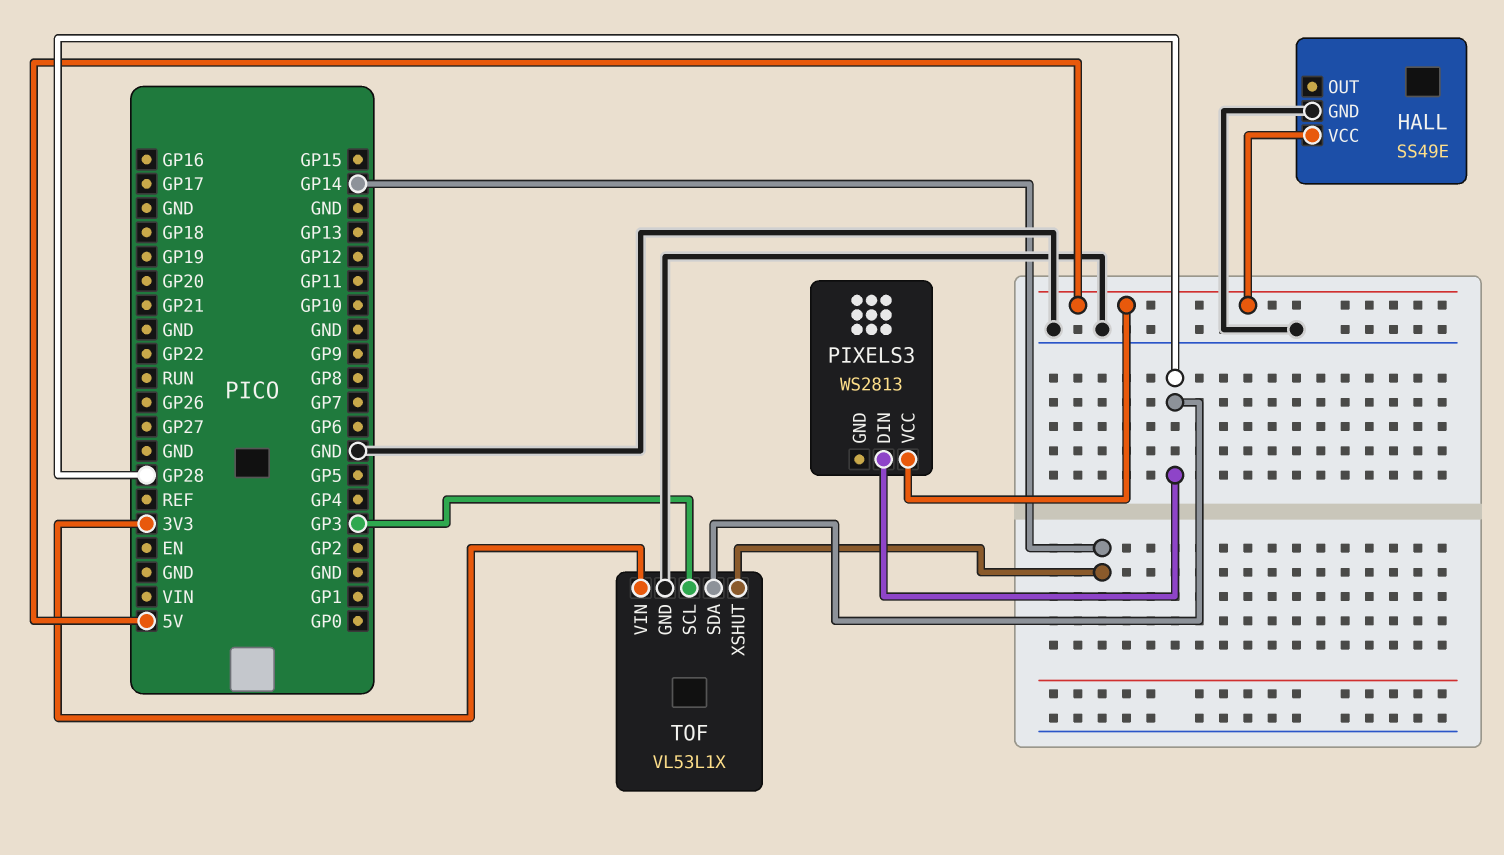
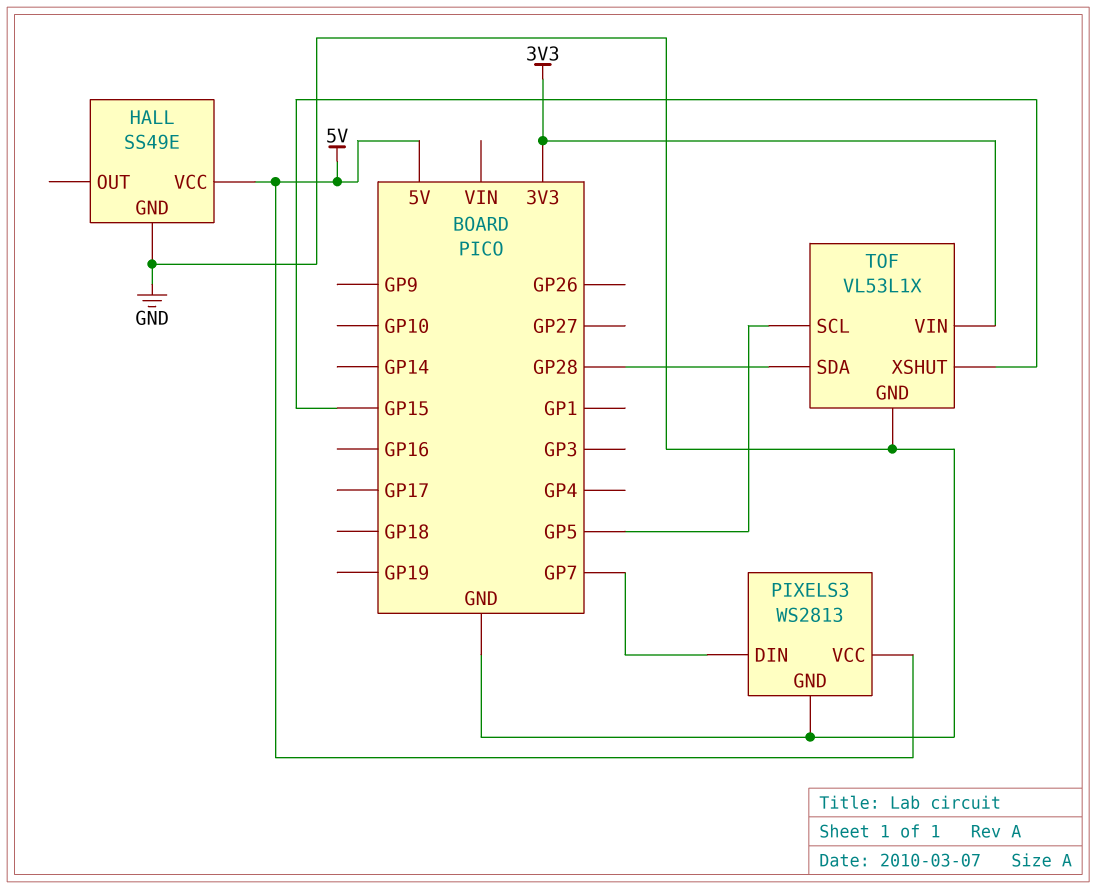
PIXELS3 pin DIN: GP28 -> GP7
PIXELS3 pin GND: none -> GND
TOF pin SCL: GP3 -> GP5
TOF pin XSHUT: GP14 -> GP15

